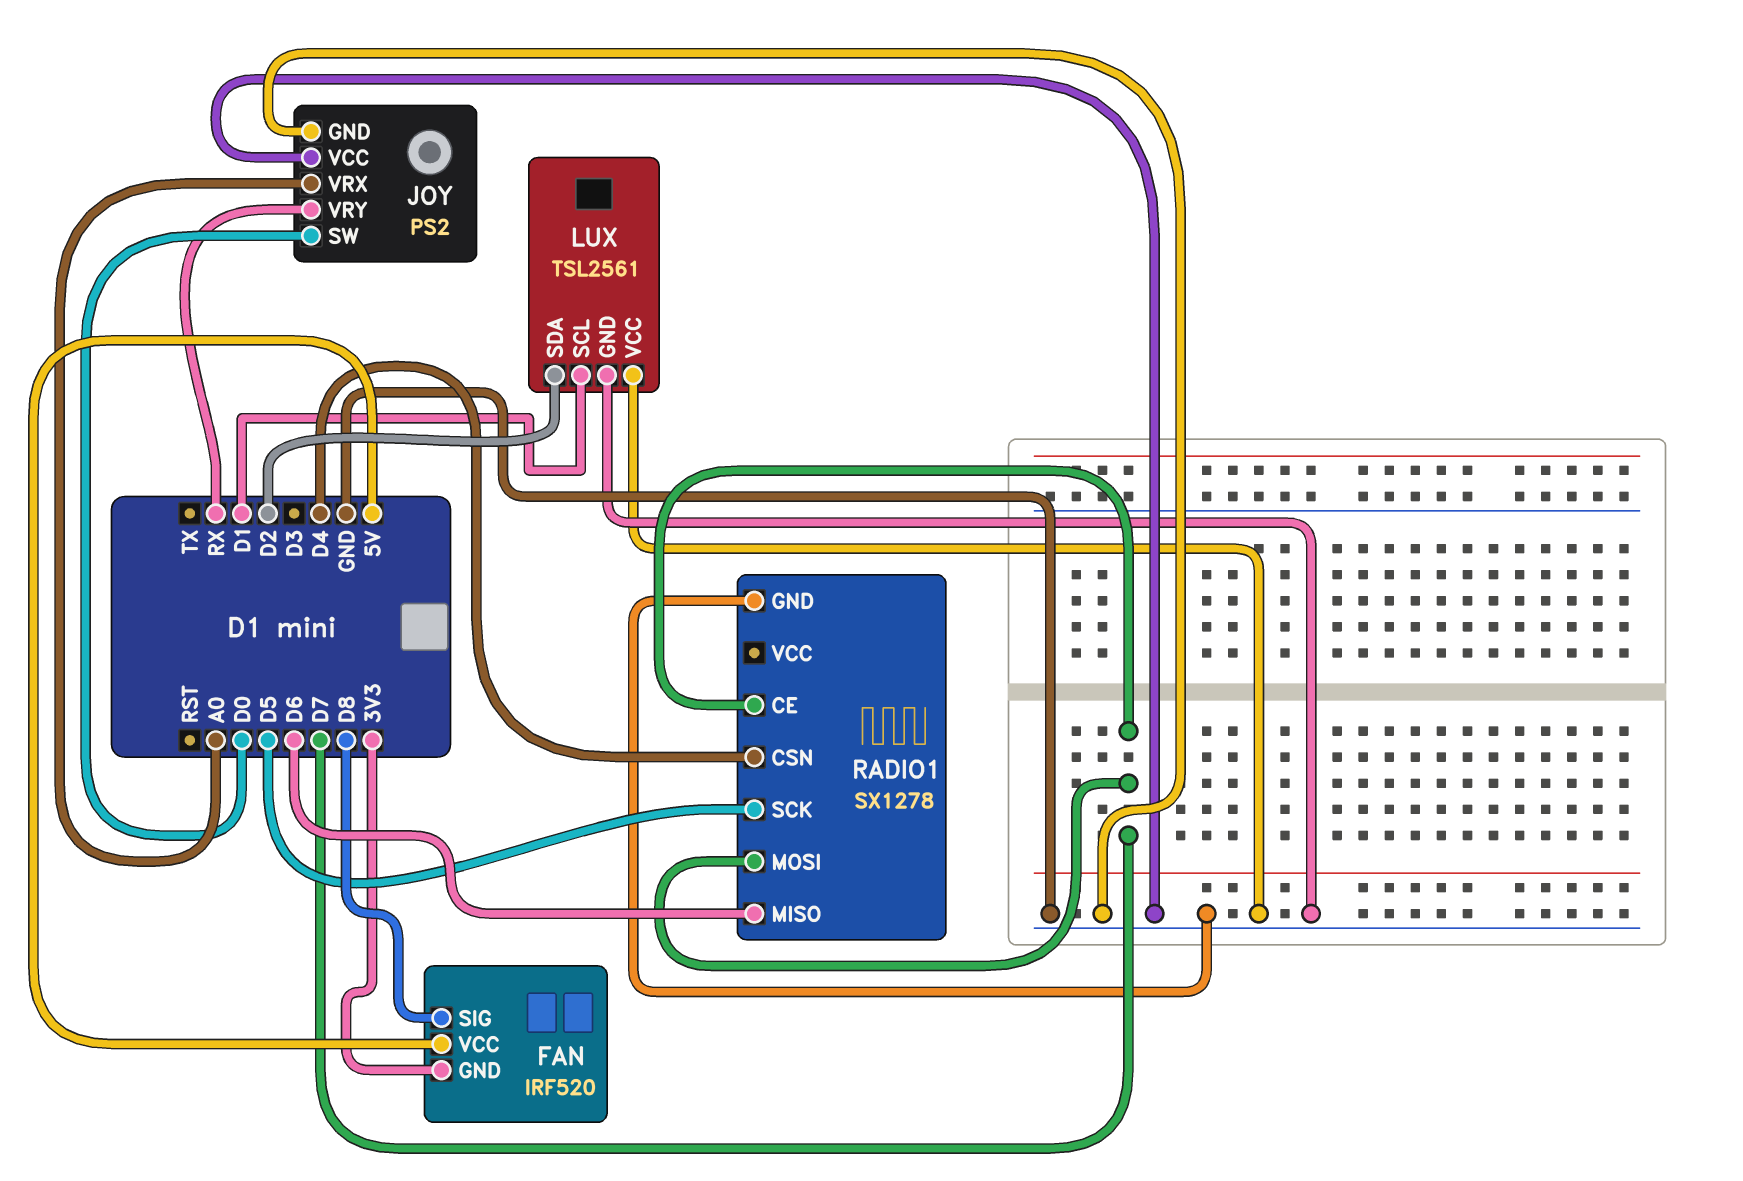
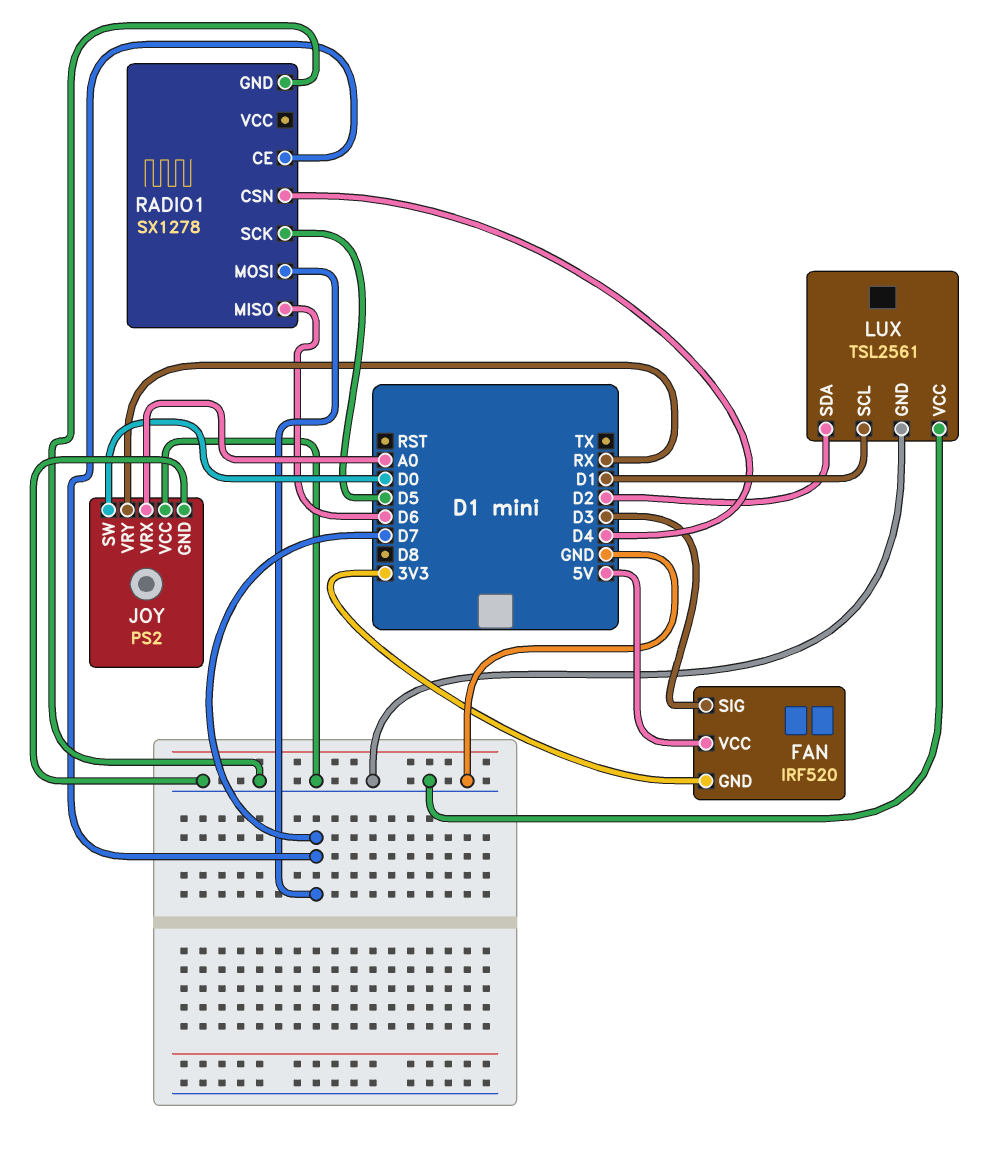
FAN pin SIG: D8 -> D3

